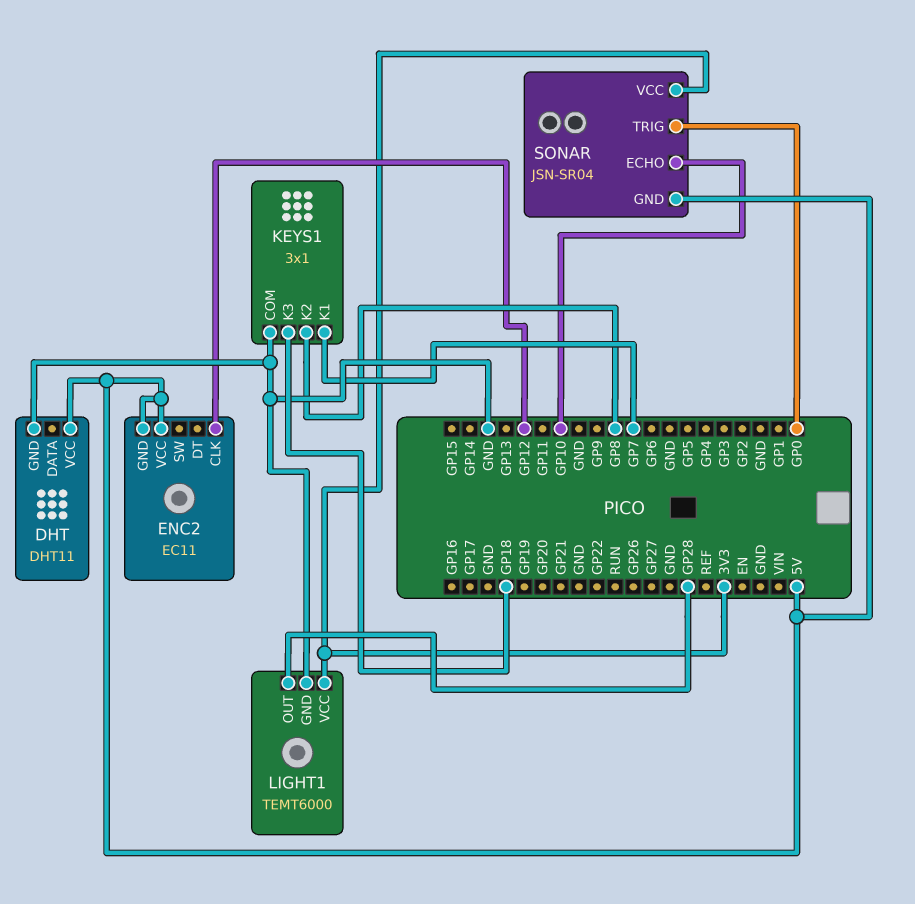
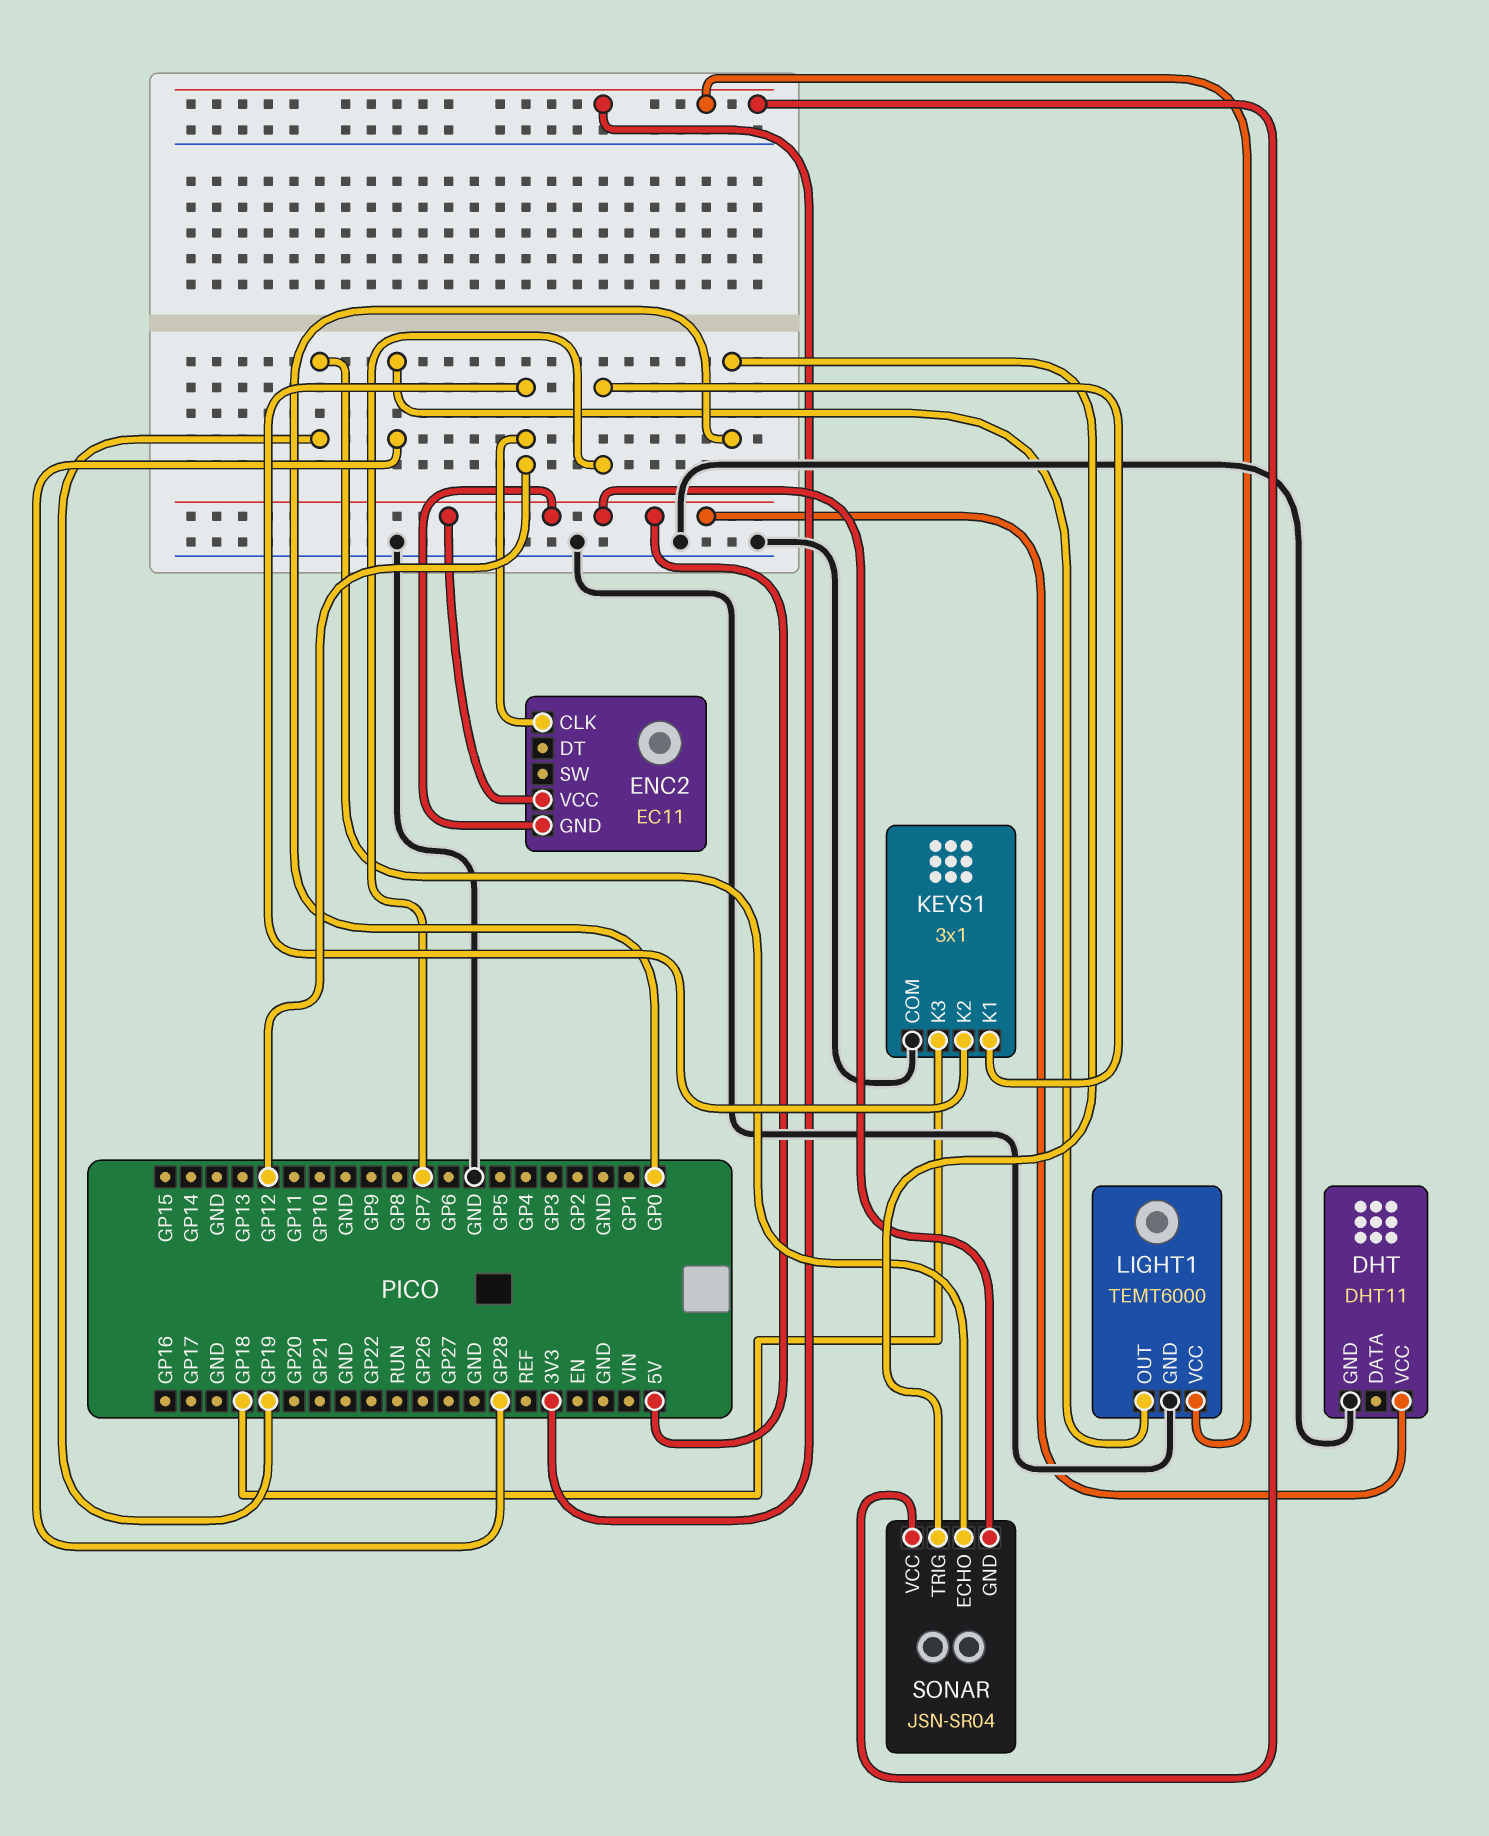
KEYS1 pin K2: GP8 -> GP12
SONAR pin ECHO: GP10 -> GP19

